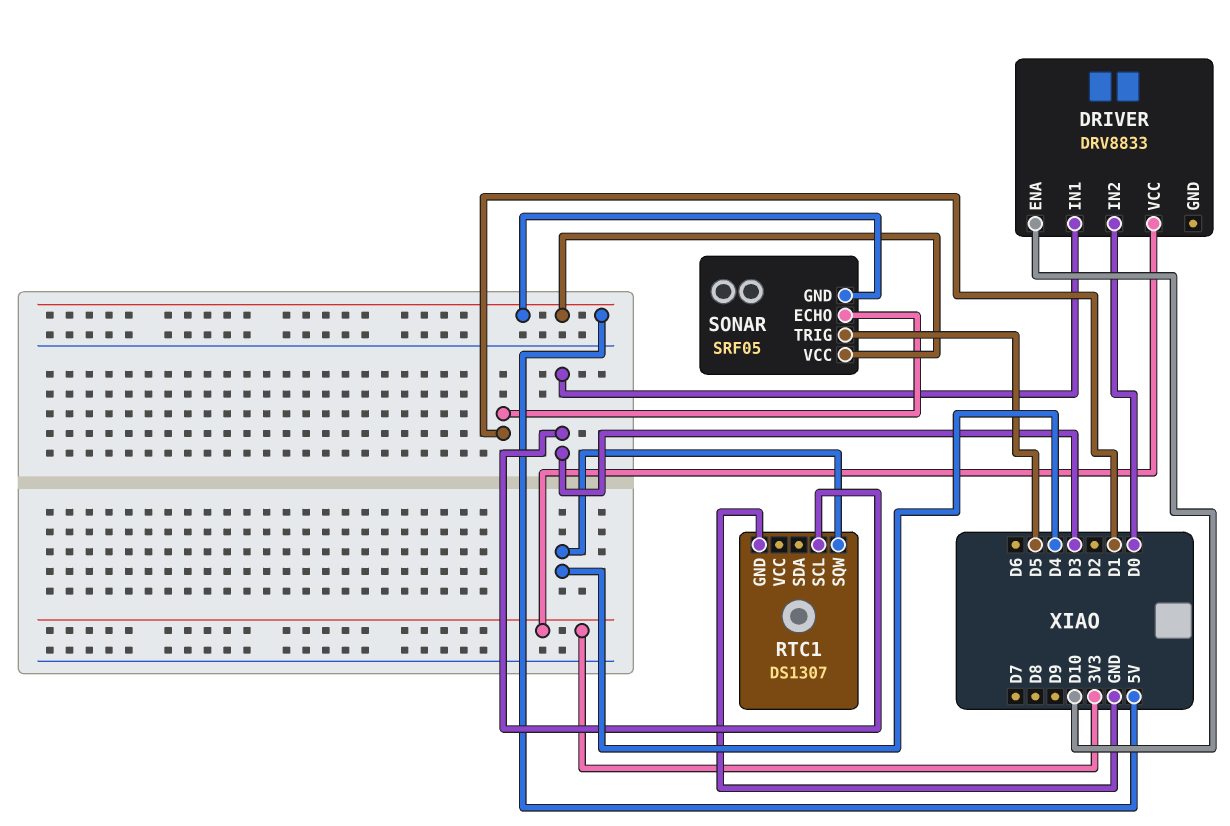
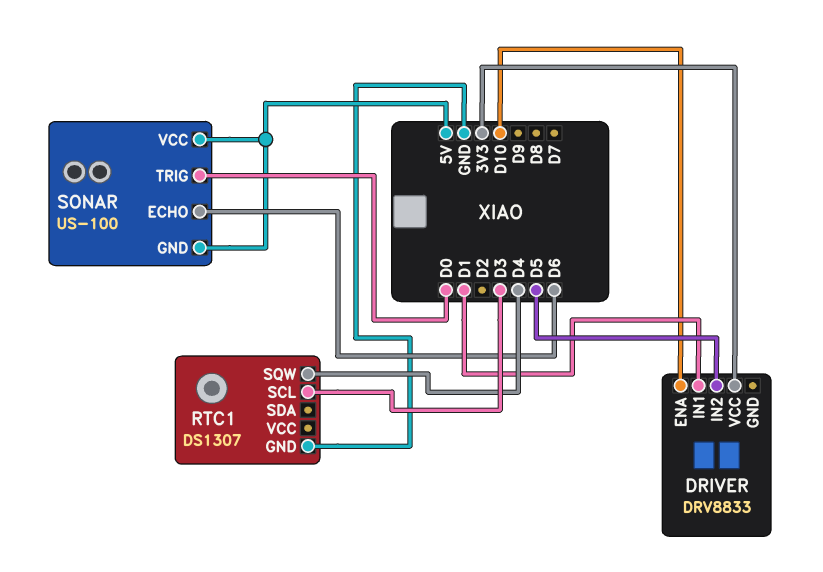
DRIVER pin IN1: D3 -> D1
DRIVER pin IN2: D0 -> D5
SONAR: SRF05 -> US-100
SONAR pin ECHO: D1 -> D6
SONAR pin TRIG: D5 -> D0

